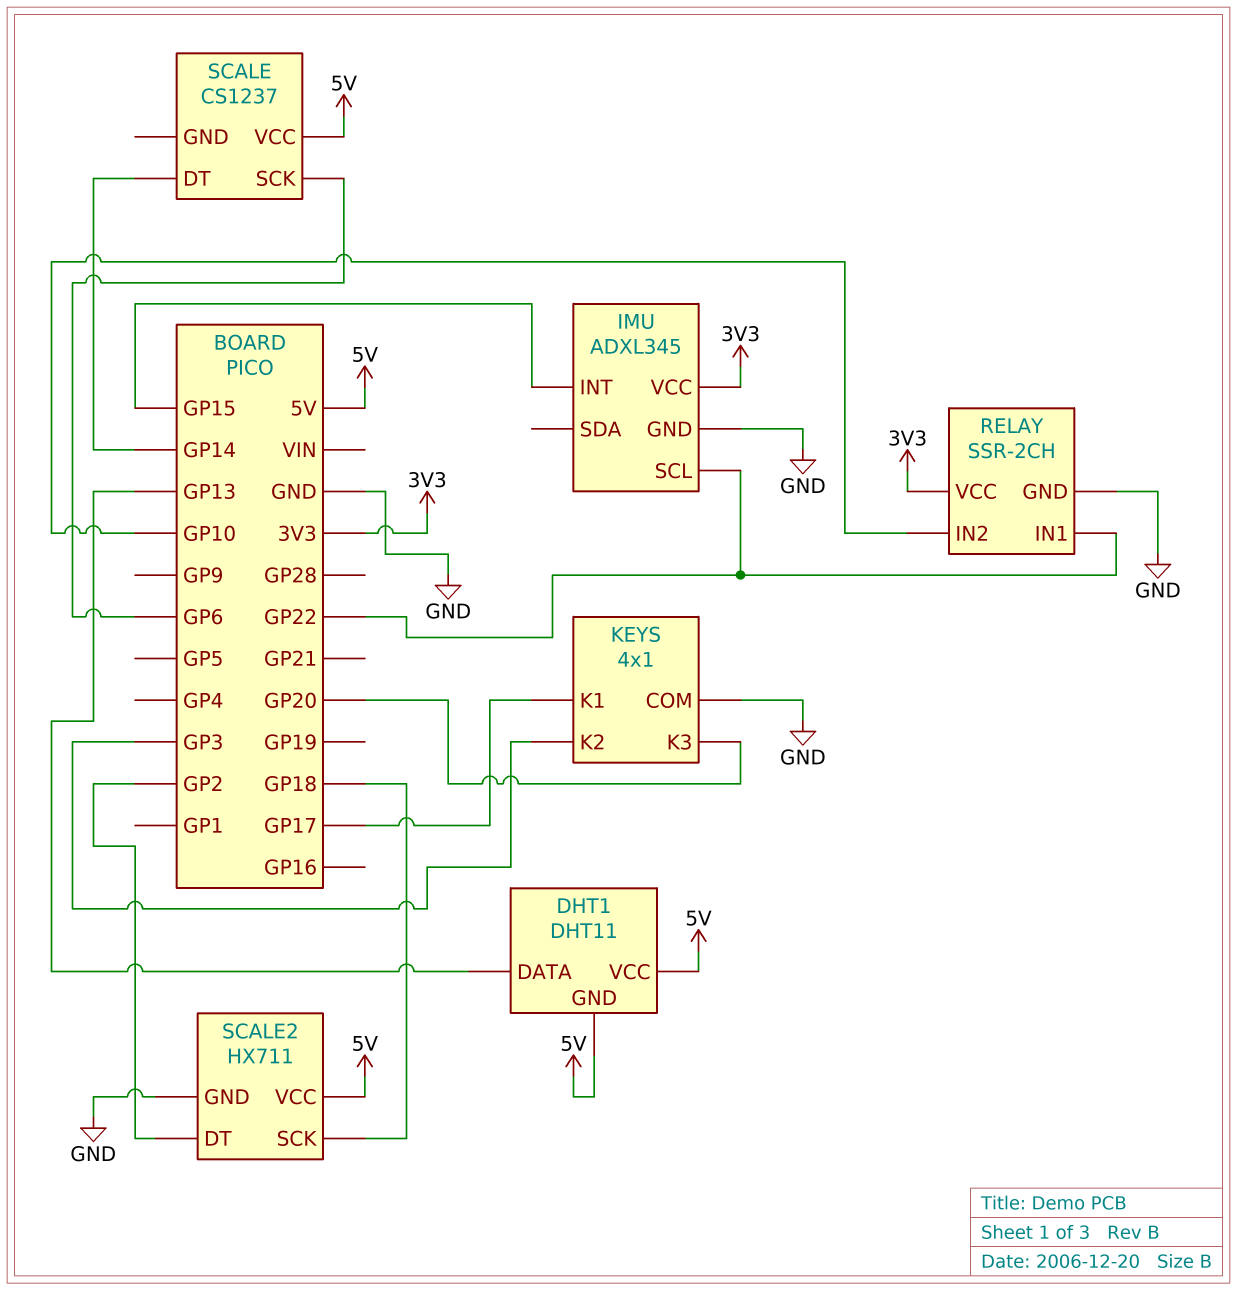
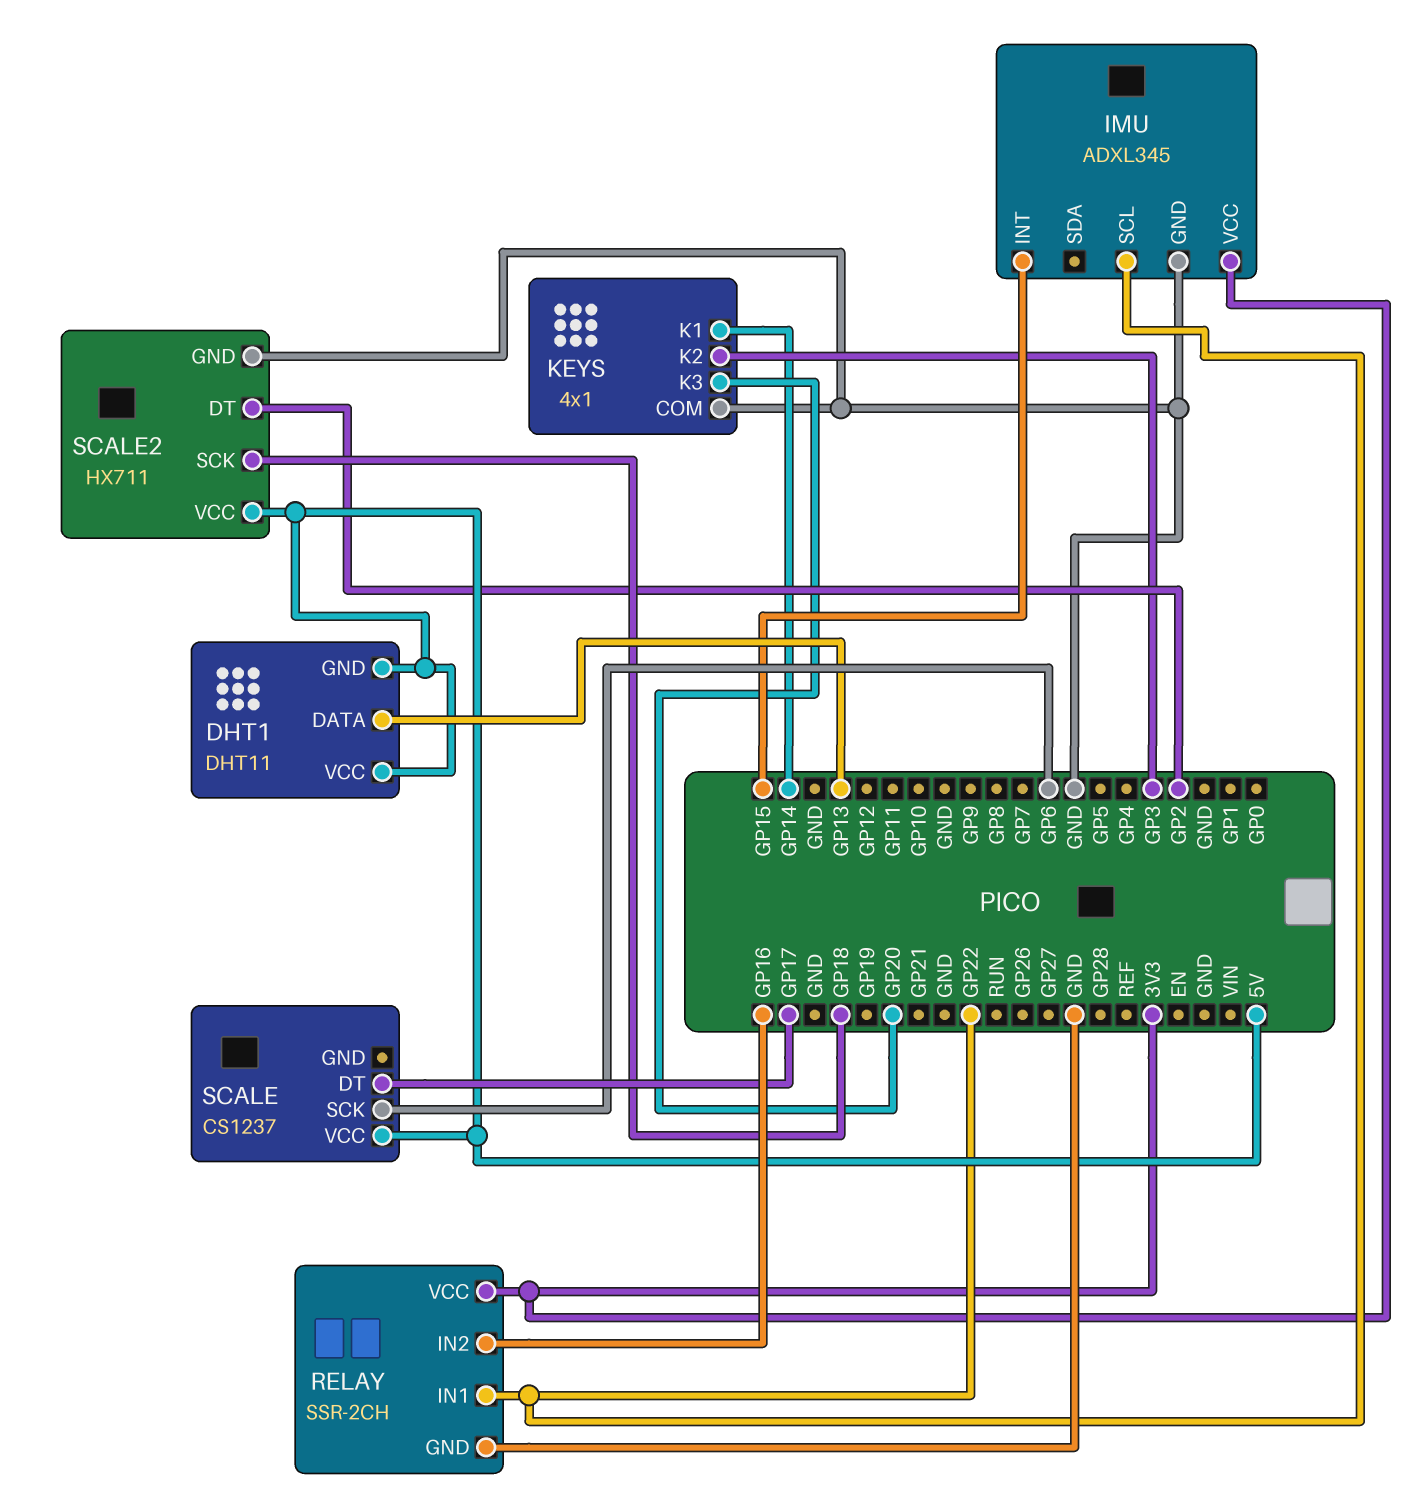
KEYS pin K1: GP17 -> GP14
RELAY pin IN2: GP10 -> GP16
SCALE pin DT: GP14 -> GP17

